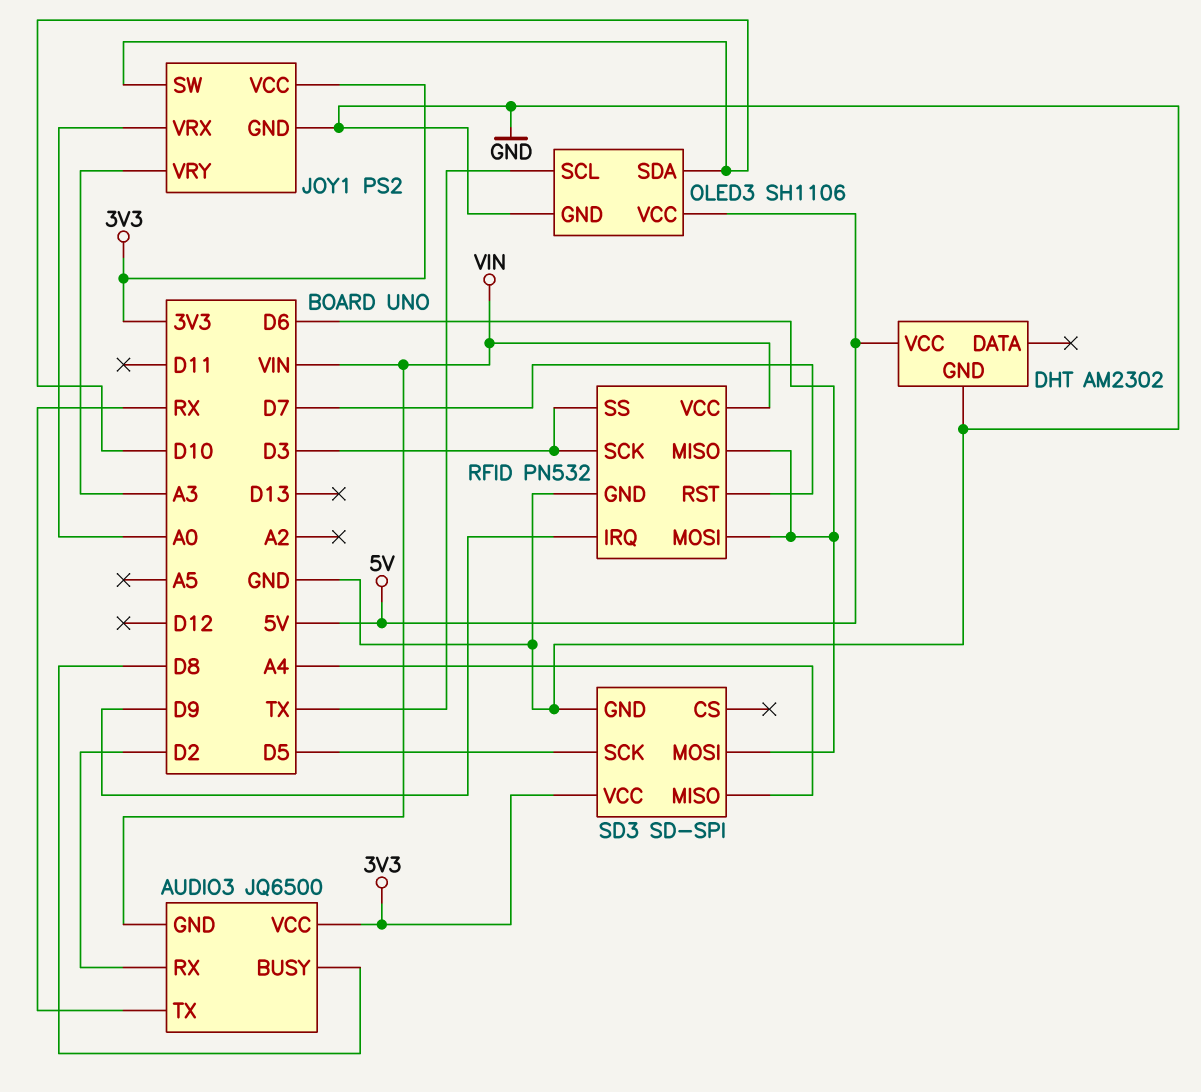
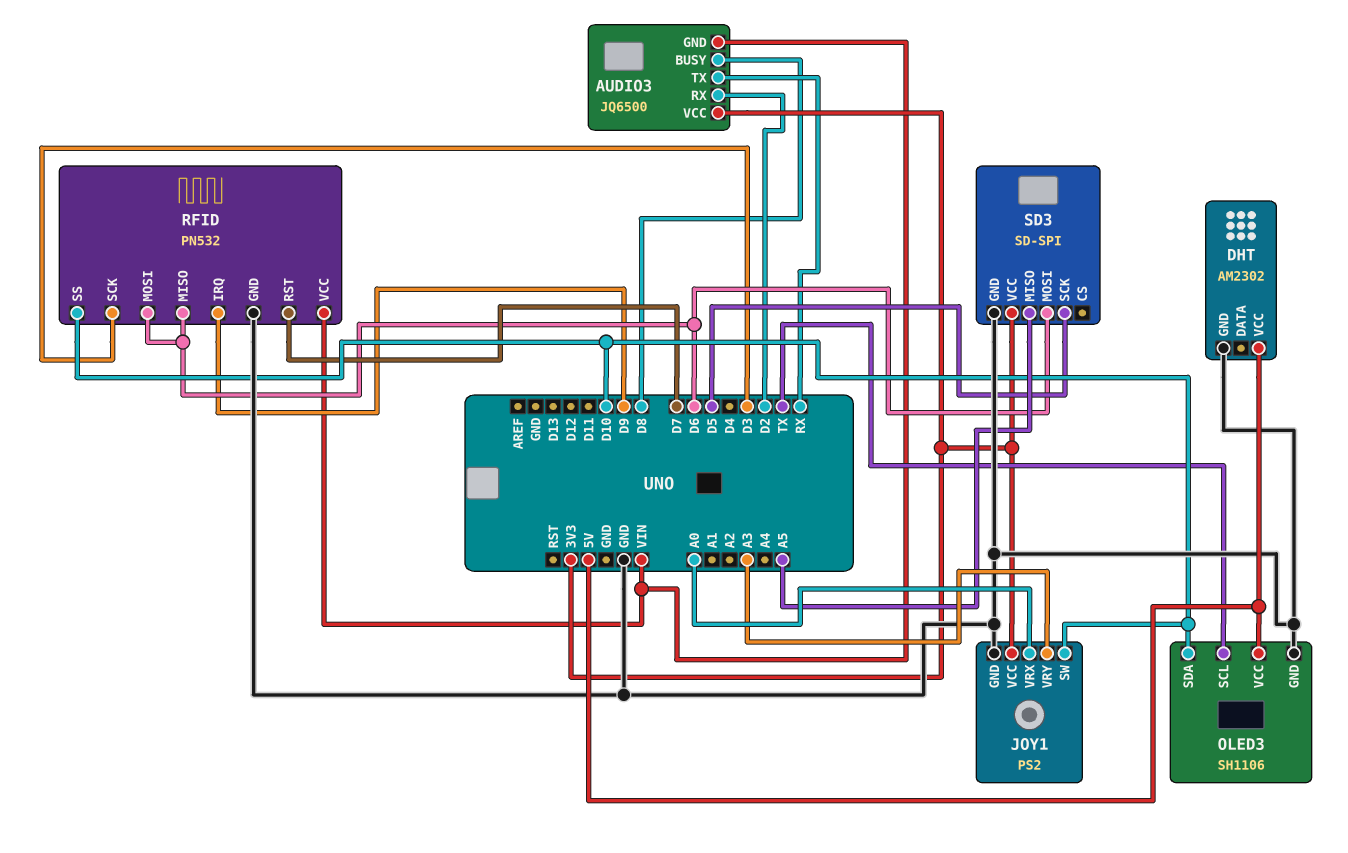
RFID pin SS: D3 -> D10
SD3 pin MISO: A4 -> A5

